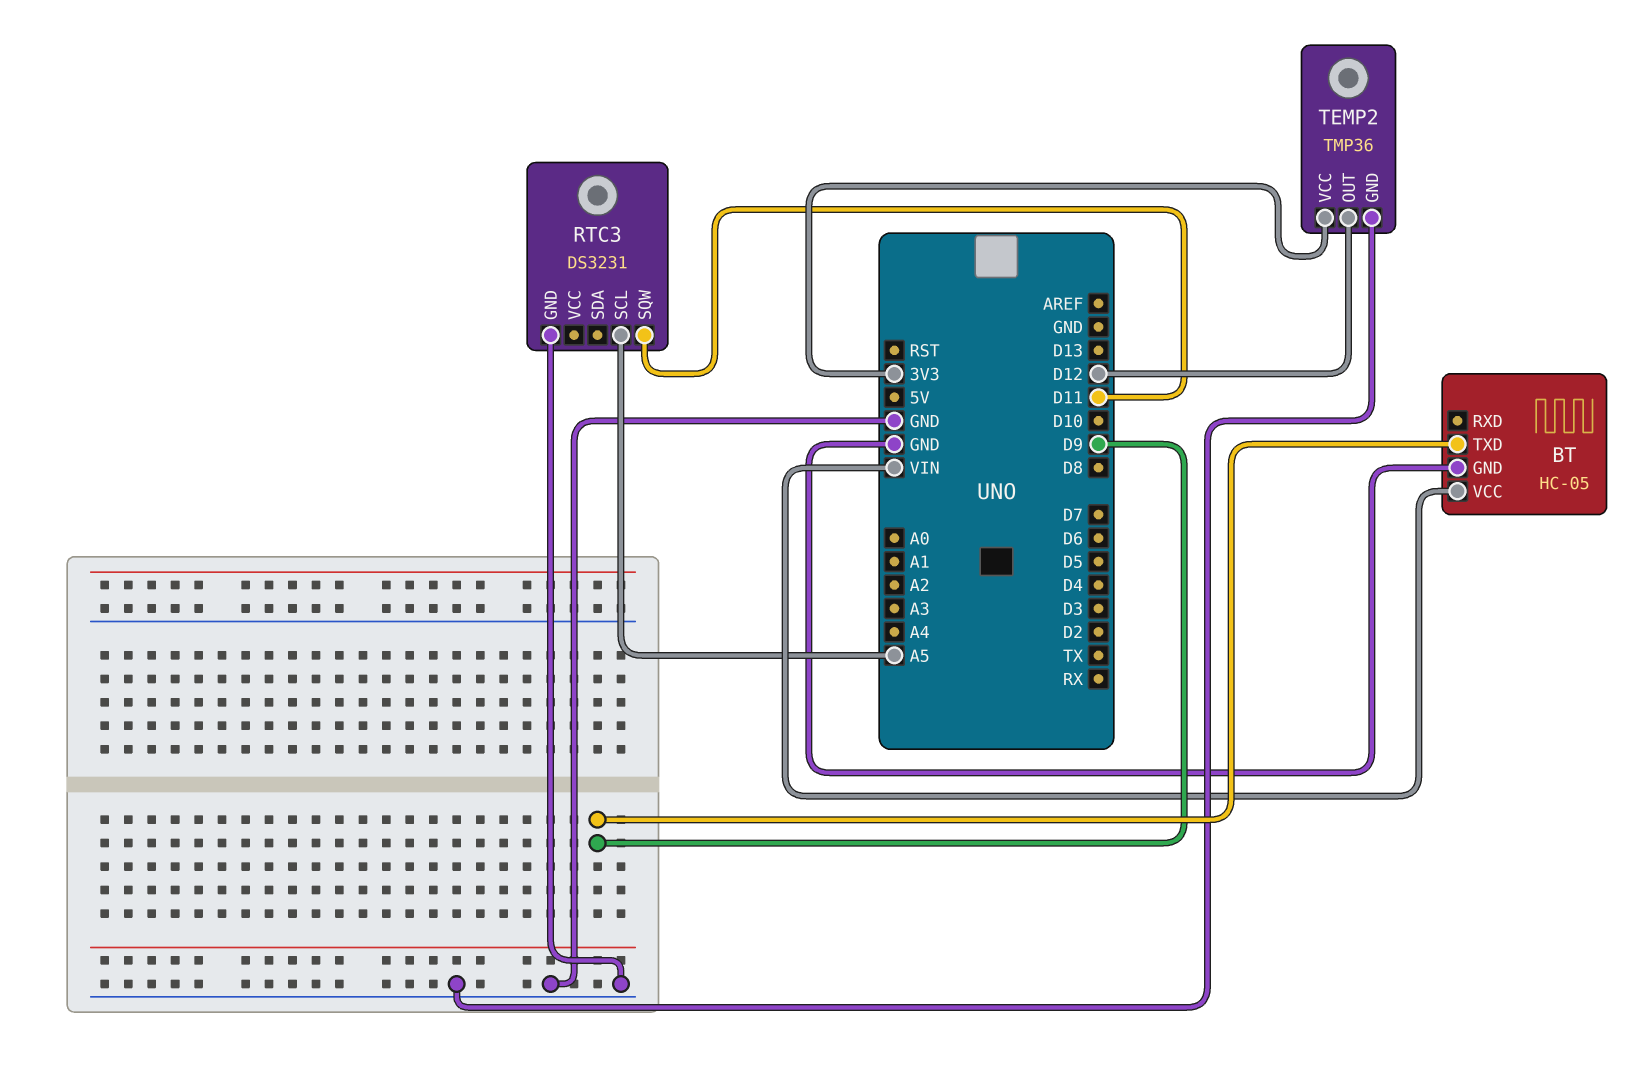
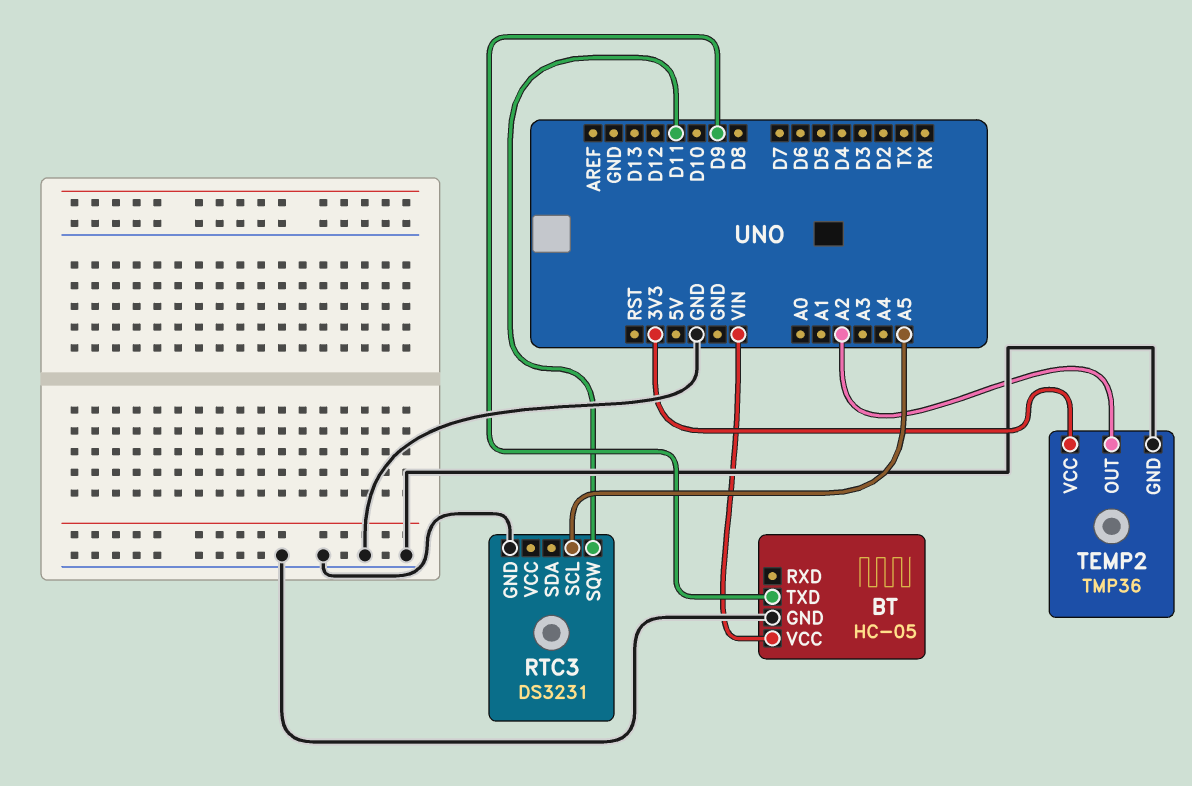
TEMP2 pin OUT: D12 -> A2

